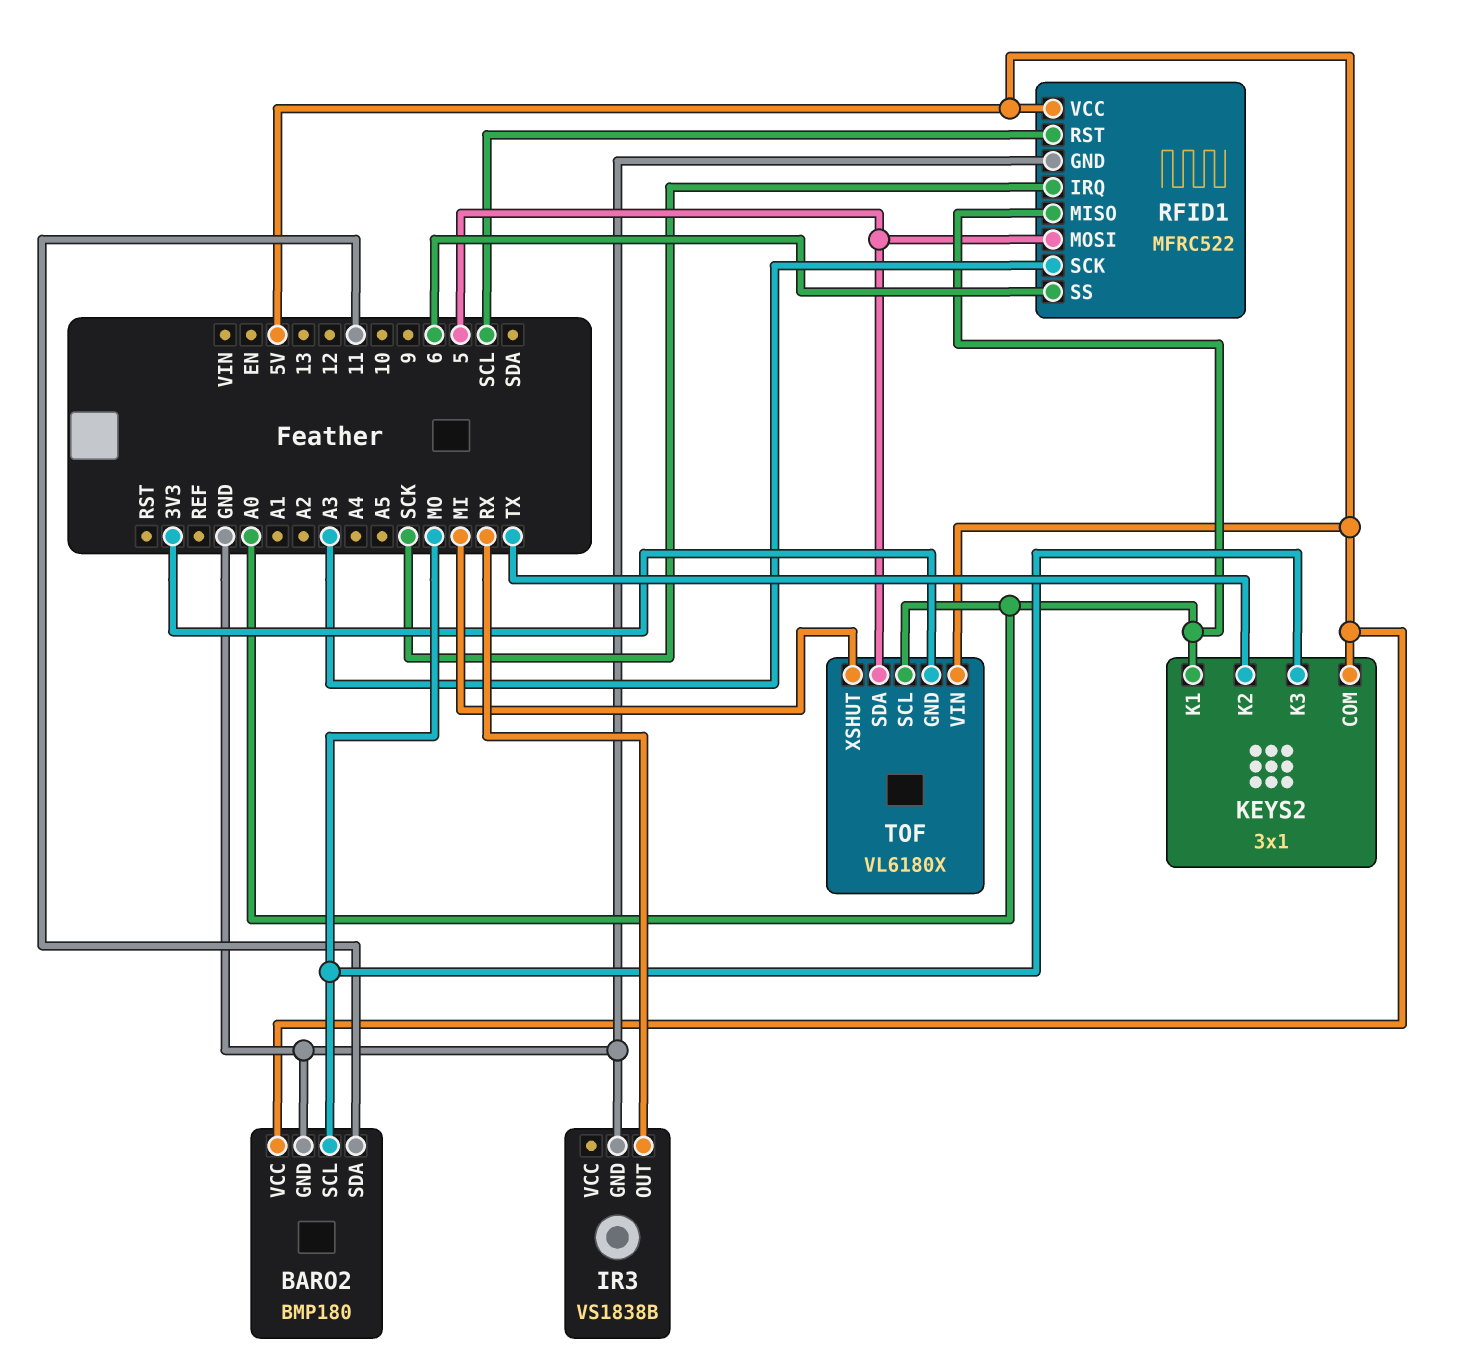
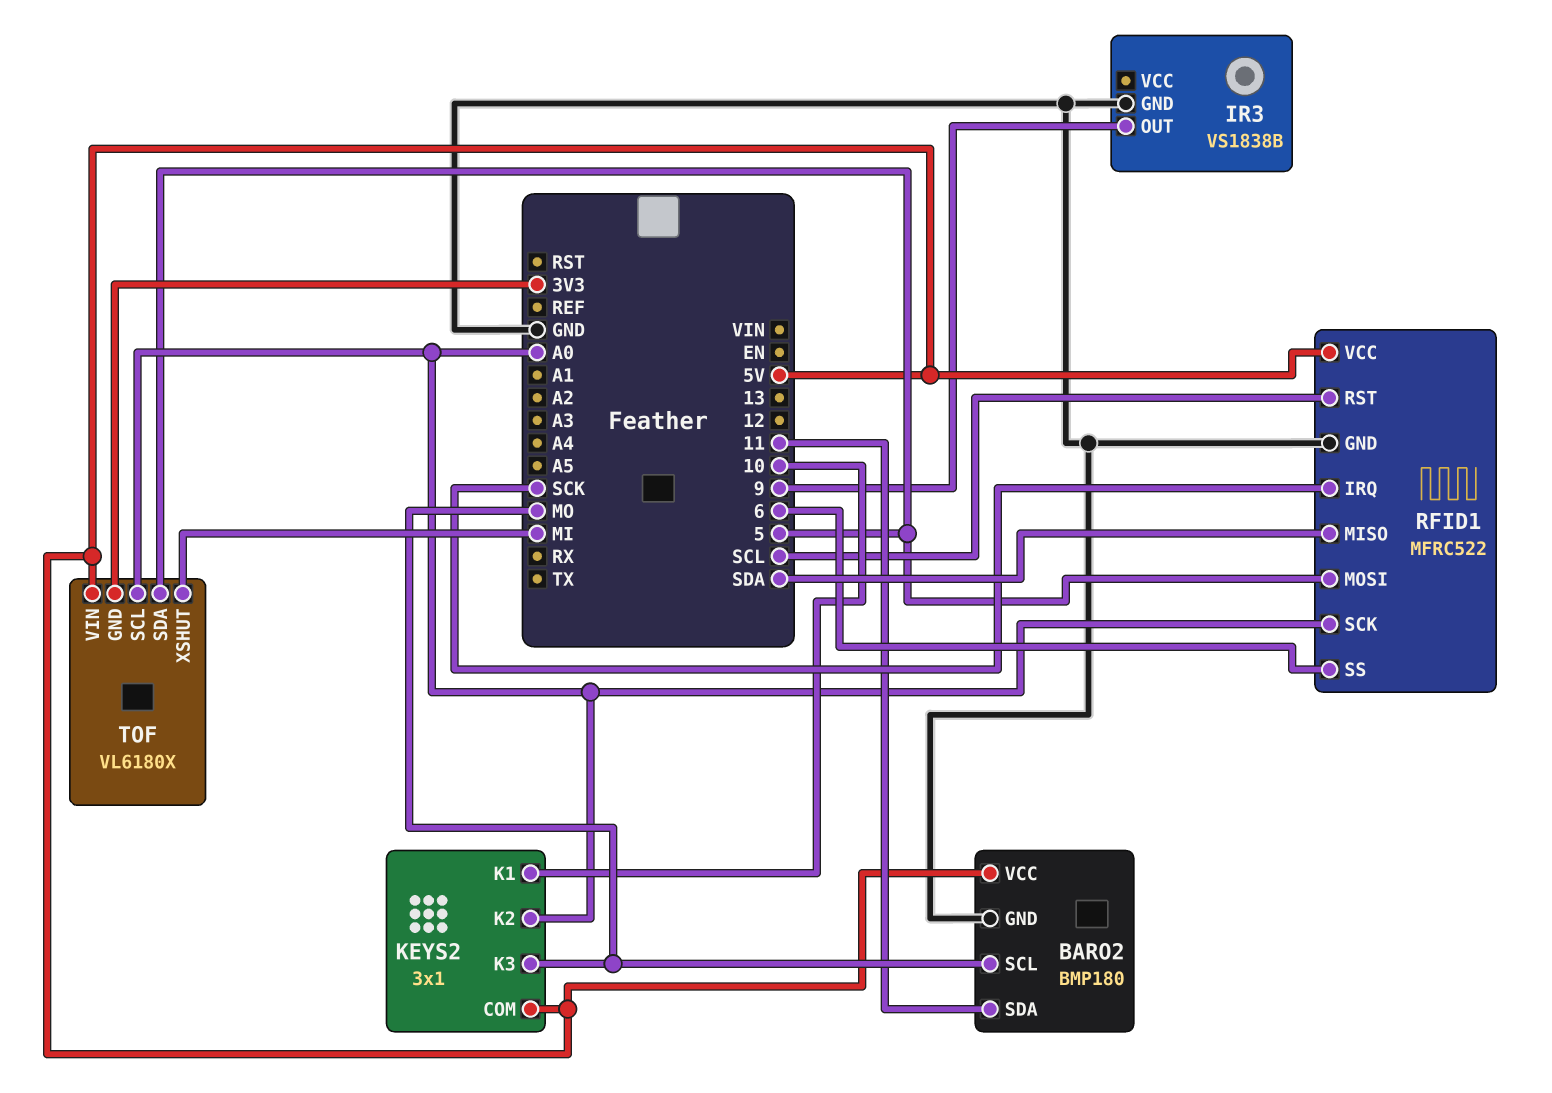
IR3 pin OUT: RX -> 9
KEYS2 pin K1: A0 -> 10
KEYS2 pin K2: TX -> A0
RFID1 pin MISO: A0 -> SDA
RFID1 pin SCK: A3 -> A0

